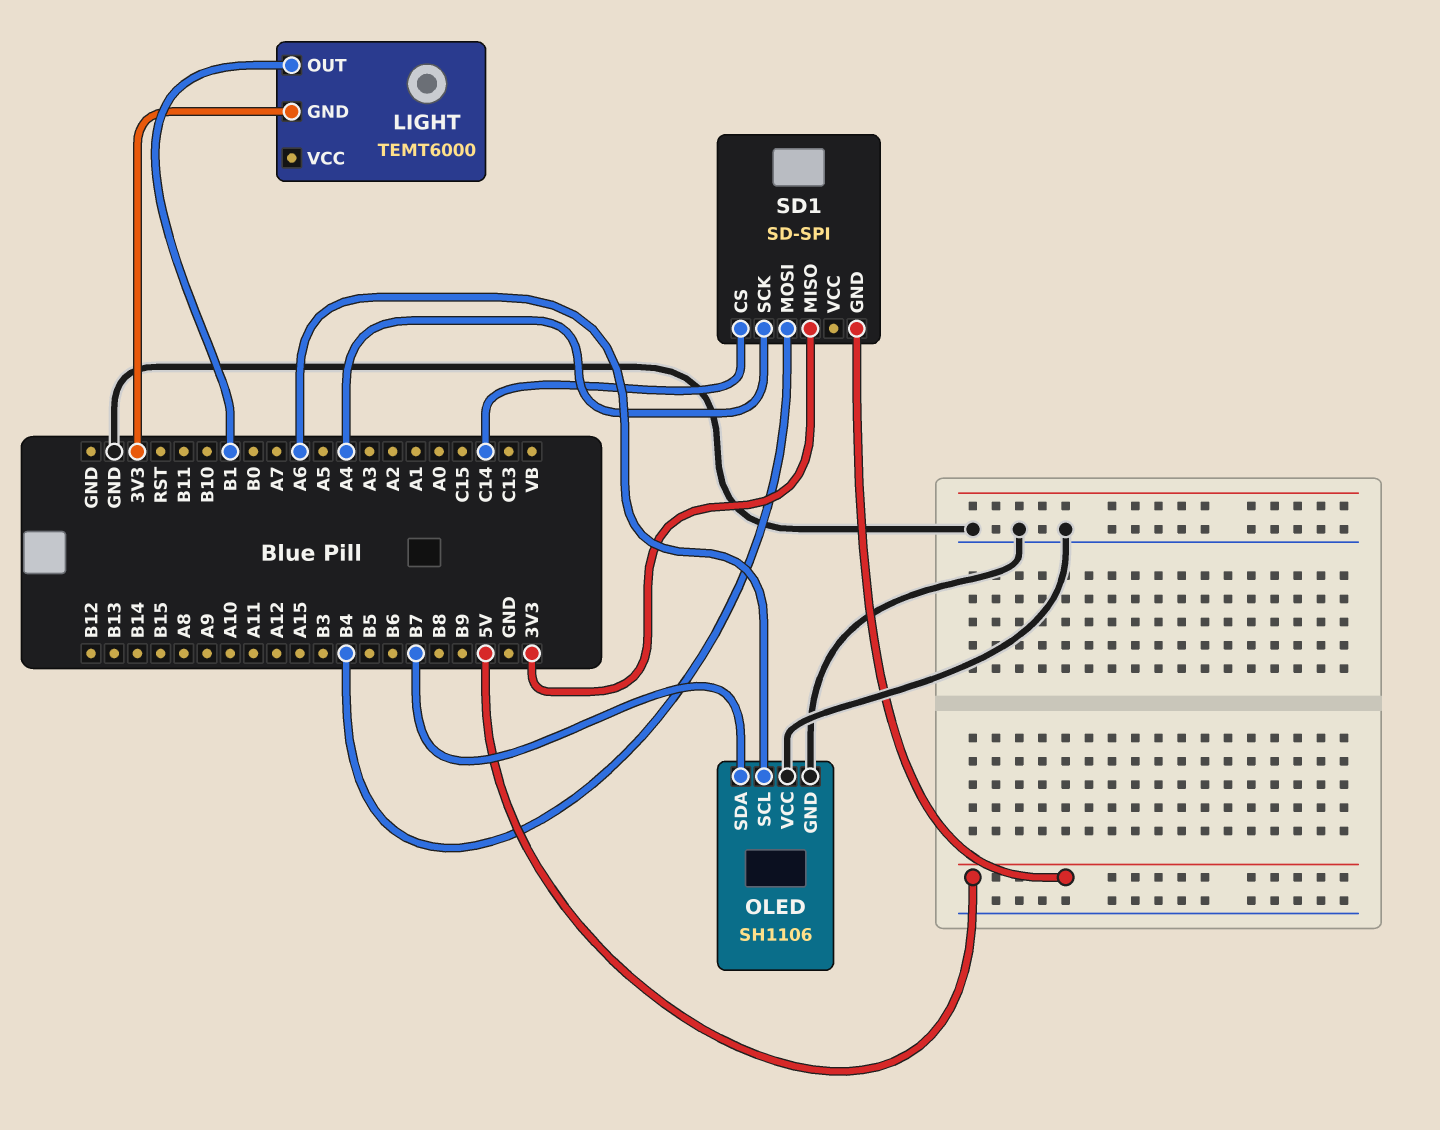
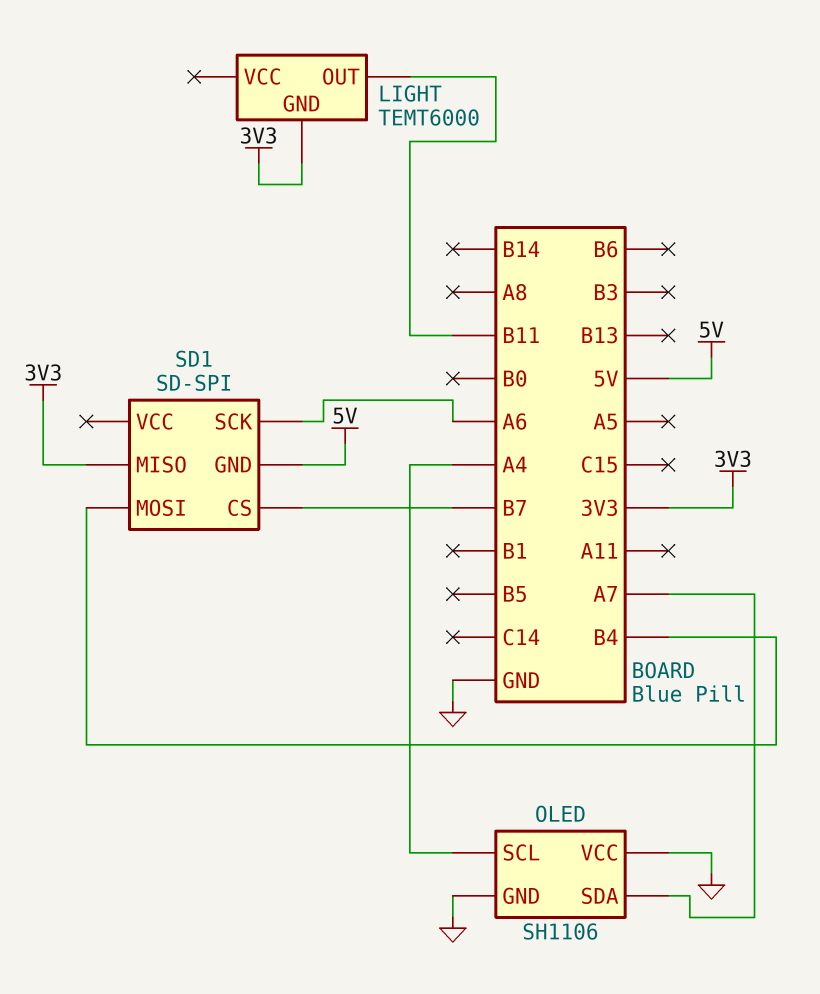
LIGHT pin OUT: B1 -> B11
OLED pin SCL: A6 -> A4
OLED pin SDA: B7 -> A7
SD1 pin CS: C14 -> B7
SD1 pin SCK: A4 -> A6

